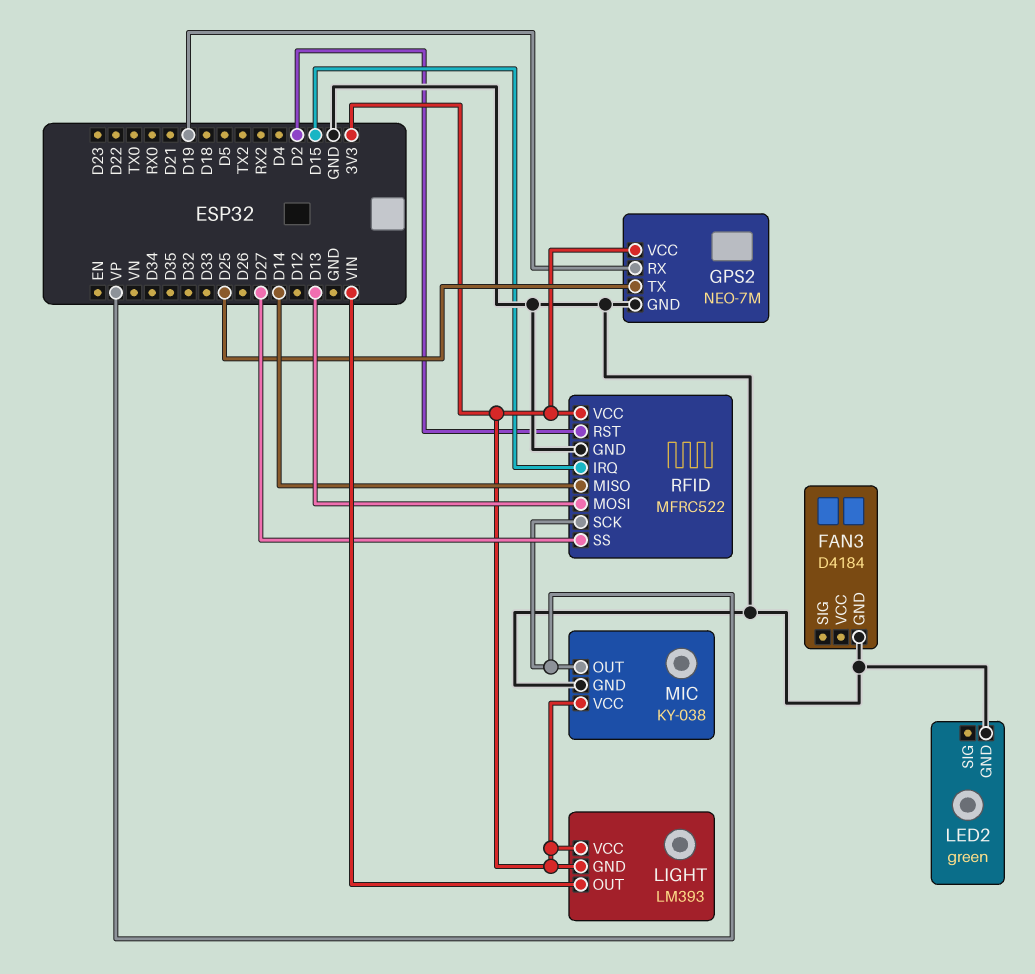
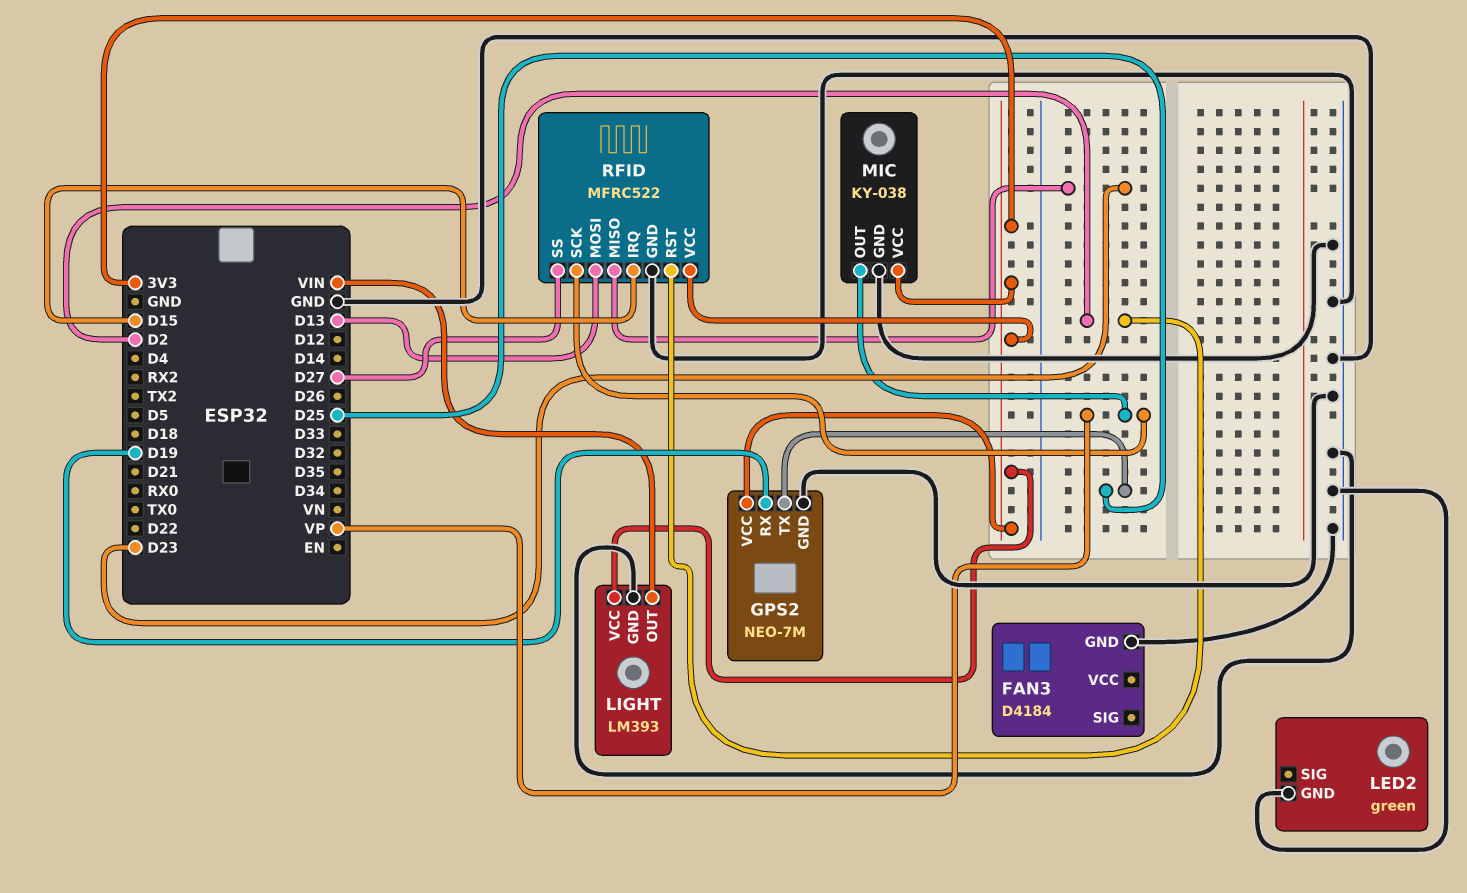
LIGHT pin GND: 3V3 -> GND
RFID pin MISO: D14 -> D23

